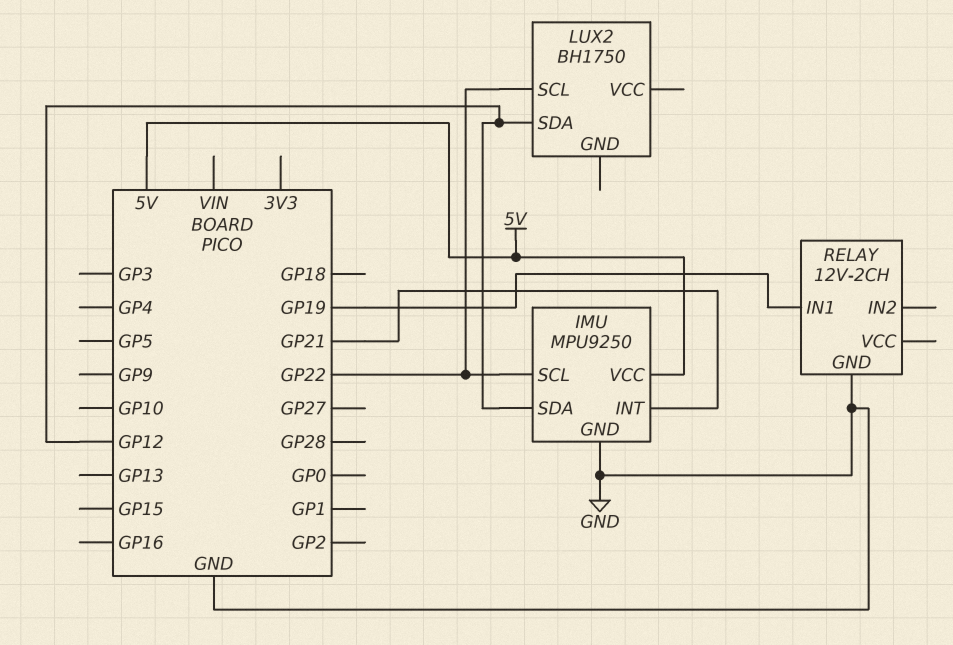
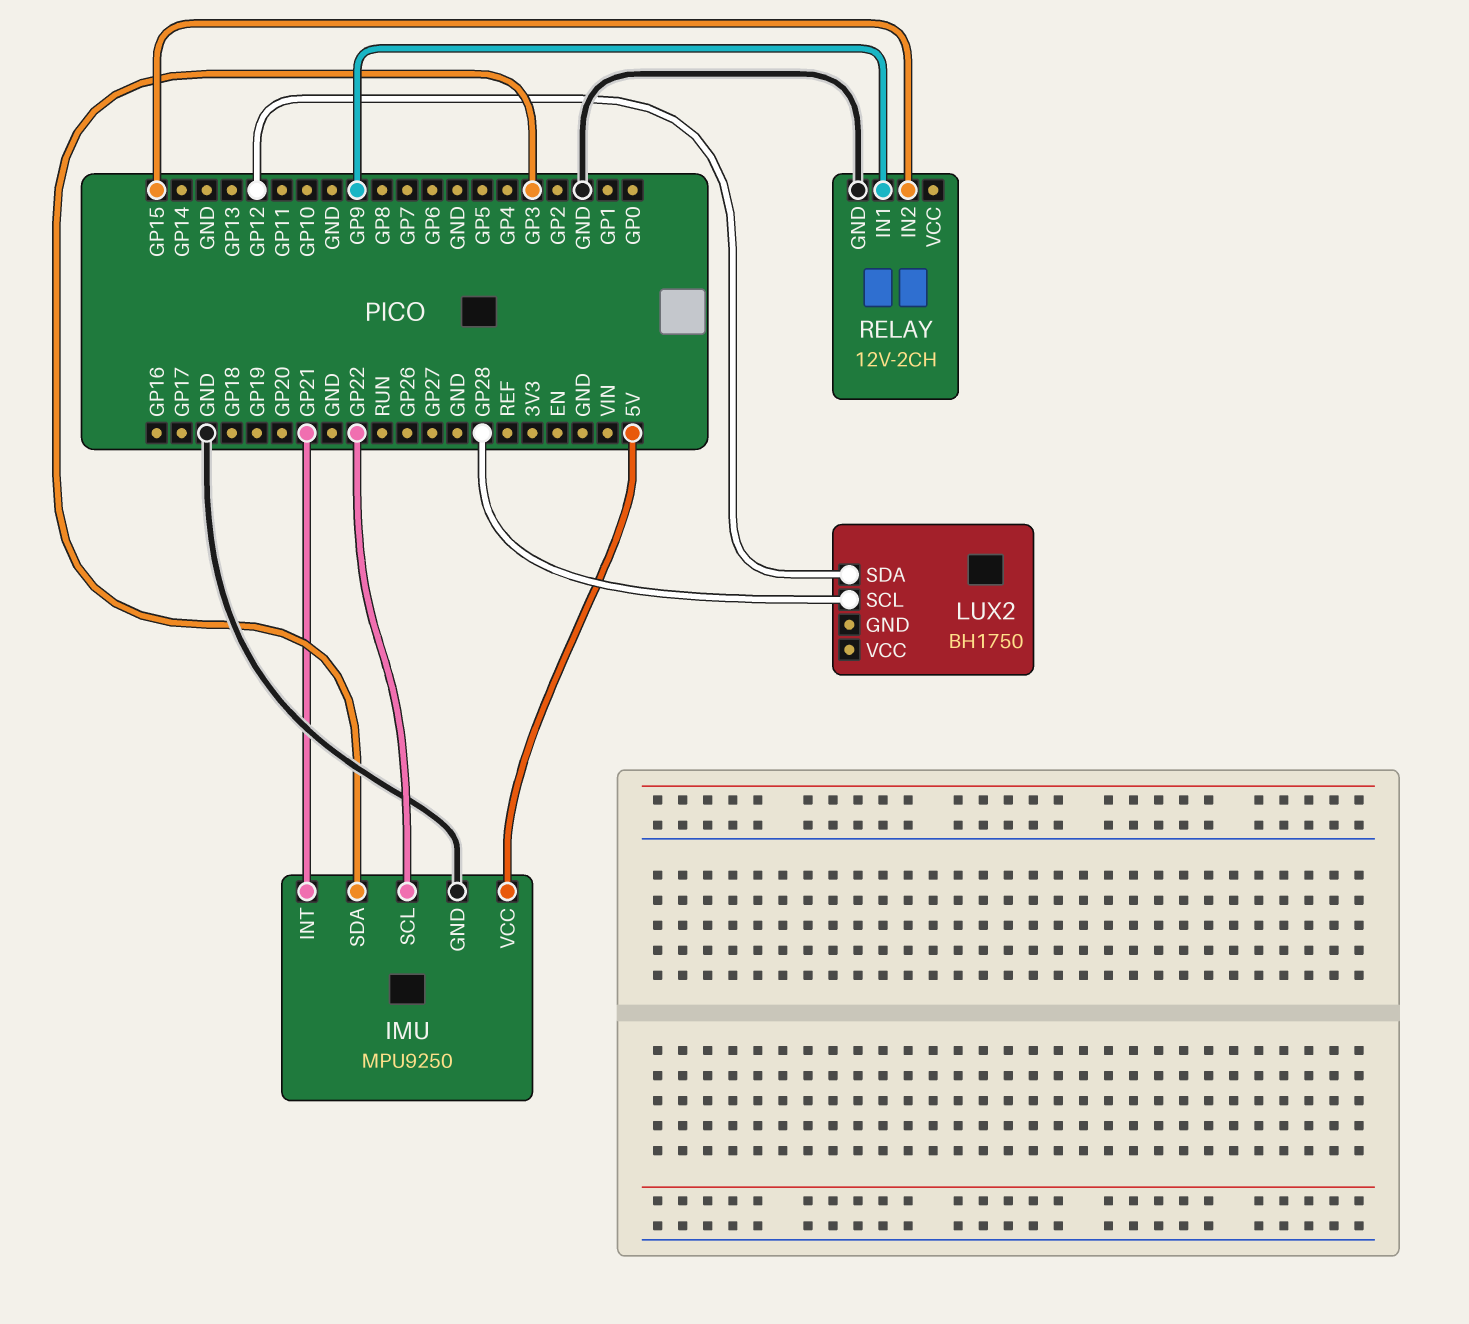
IMU pin SDA: GP12 -> GP3
LUX2 pin SCL: GP22 -> GP28
RELAY pin IN1: GP19 -> GP9
RELAY pin IN2: none -> GP15

